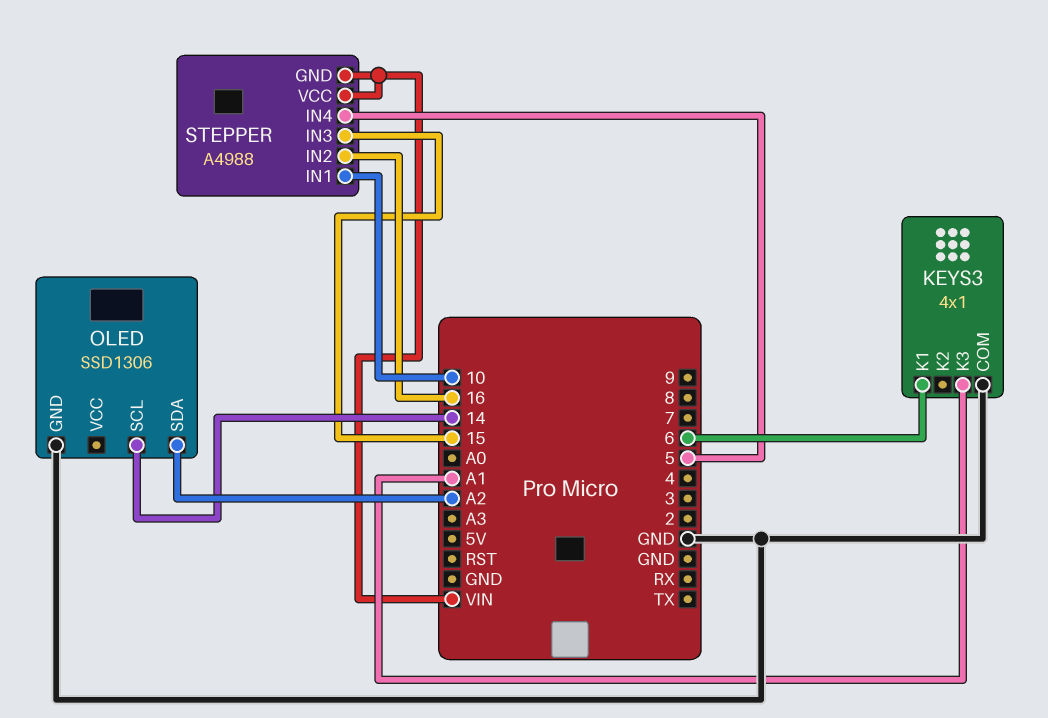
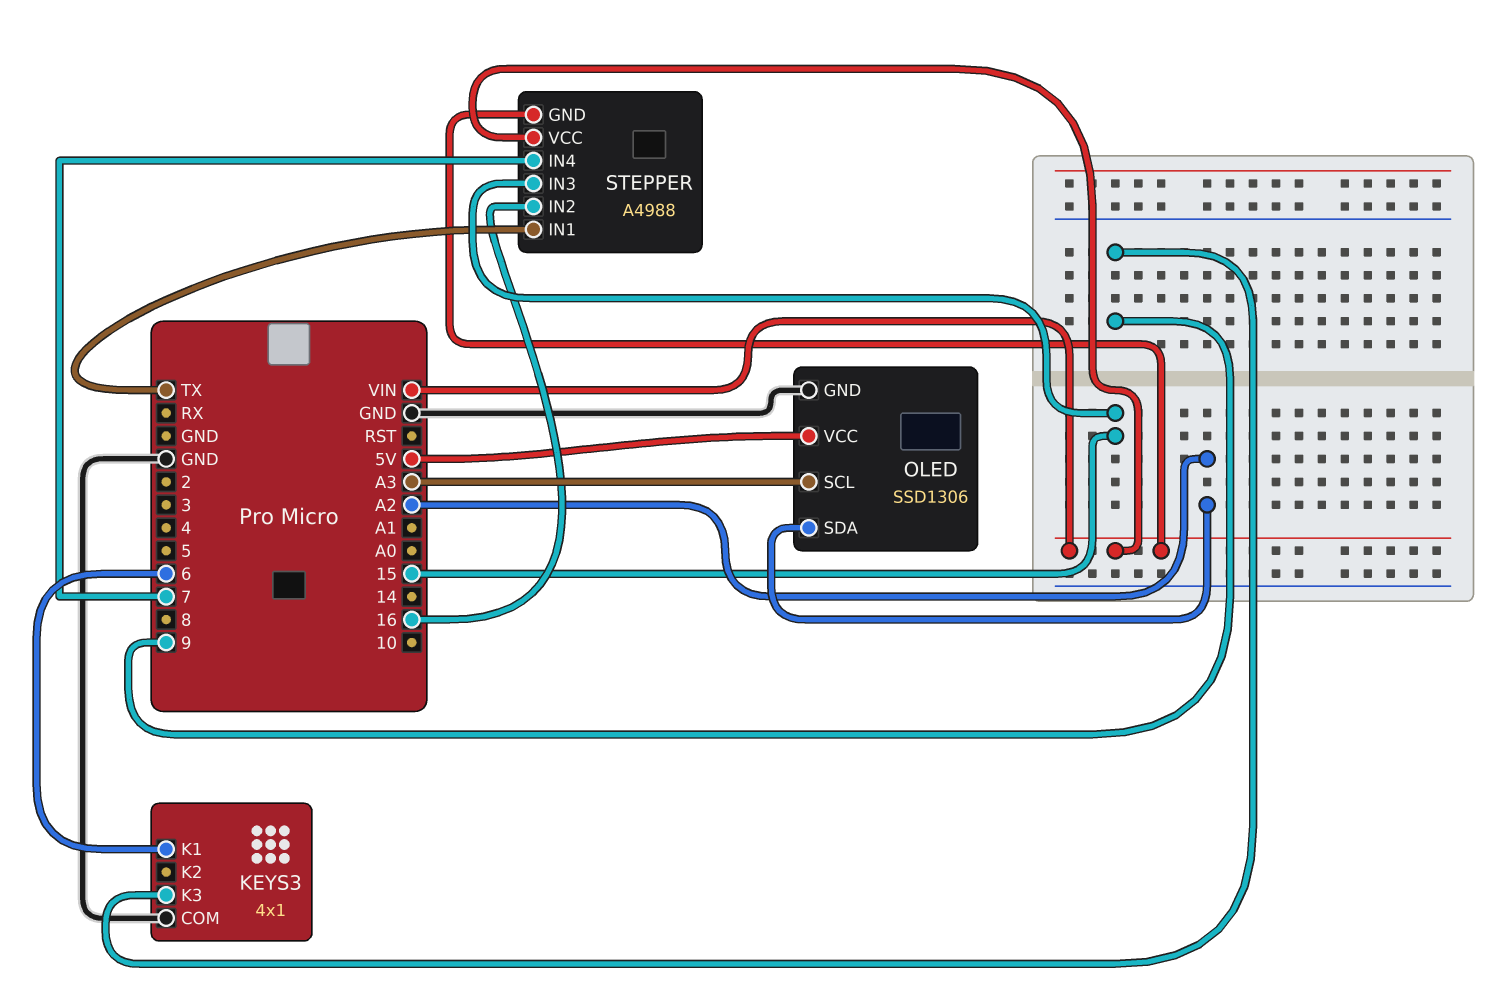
KEYS3 pin K3: A1 -> 9
OLED pin SCL: 14 -> A3
OLED pin VCC: none -> 5V
STEPPER pin IN1: 10 -> TX
STEPPER pin IN4: 5 -> 7

